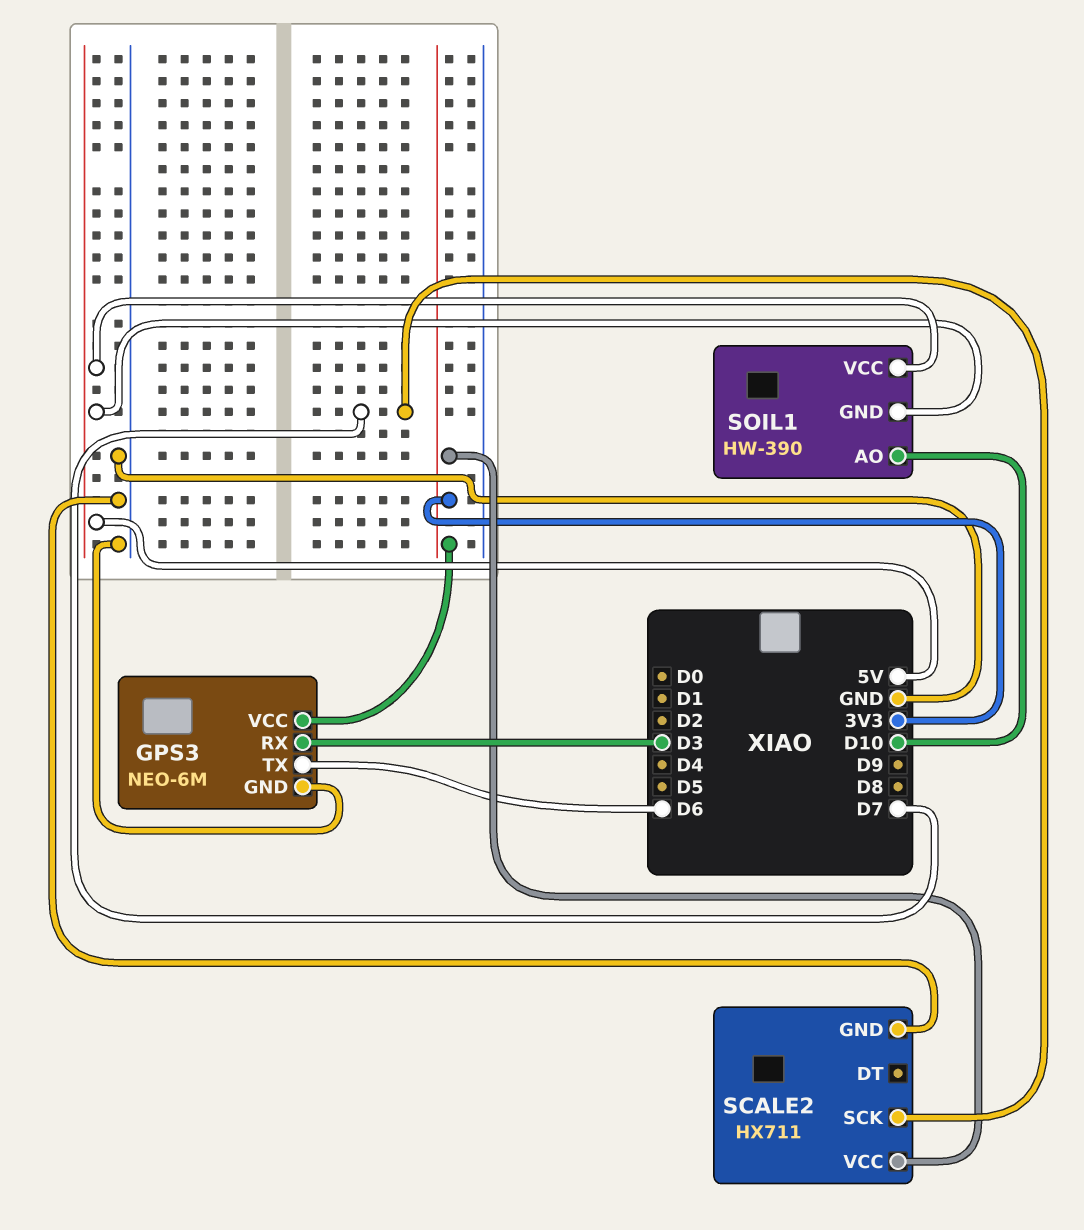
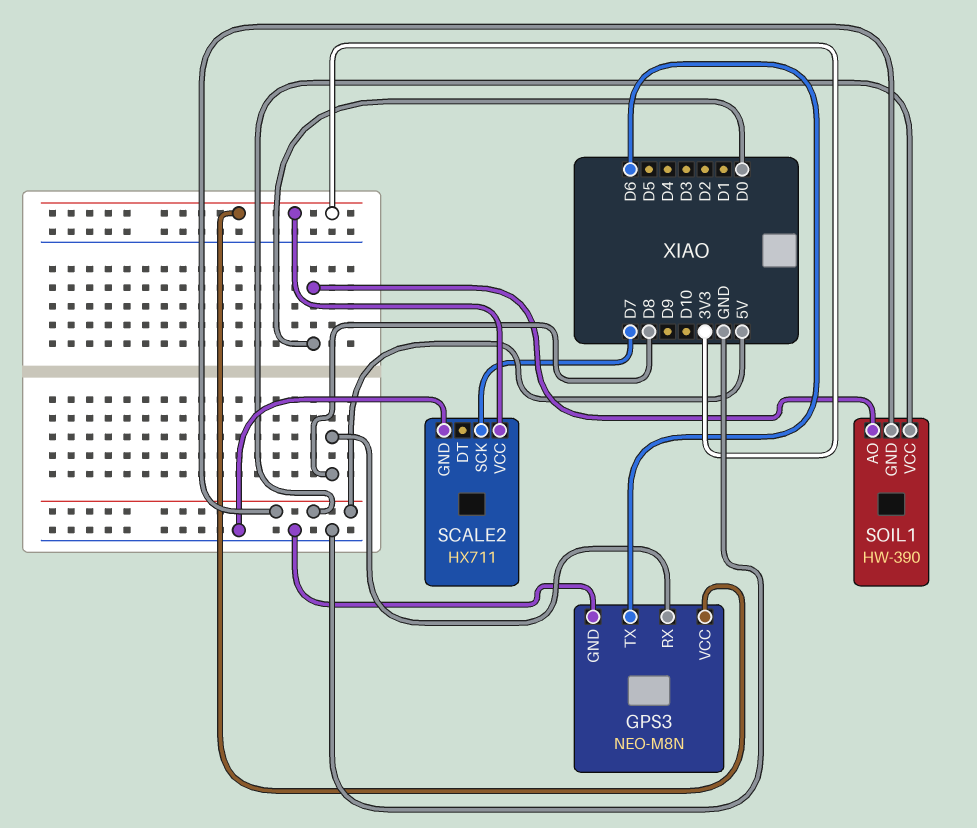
GPS3: NEO-6M -> NEO-M8N
GPS3 pin RX: D3 -> D8
SOIL1 pin AO: D10 -> D0

